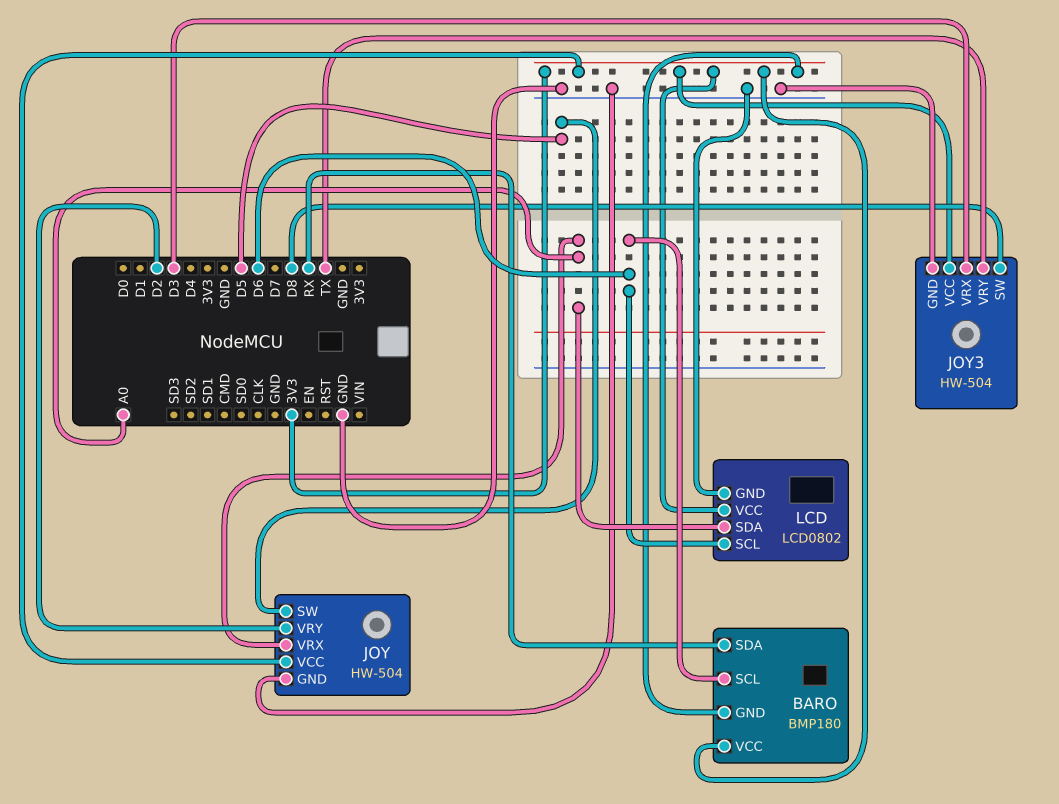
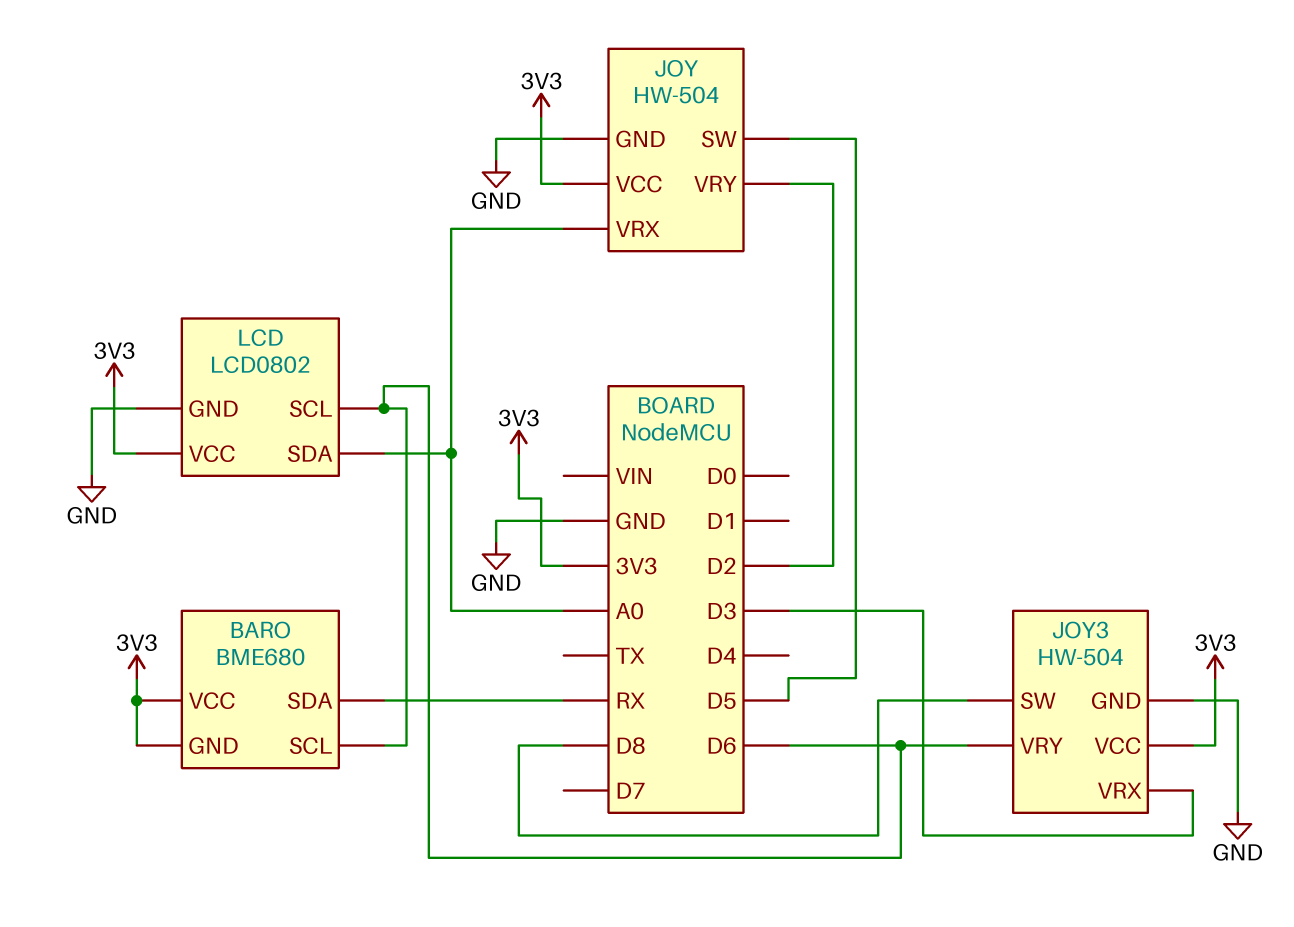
BARO: BMP180 -> BME680
JOY3 pin VRY: TX -> D6

